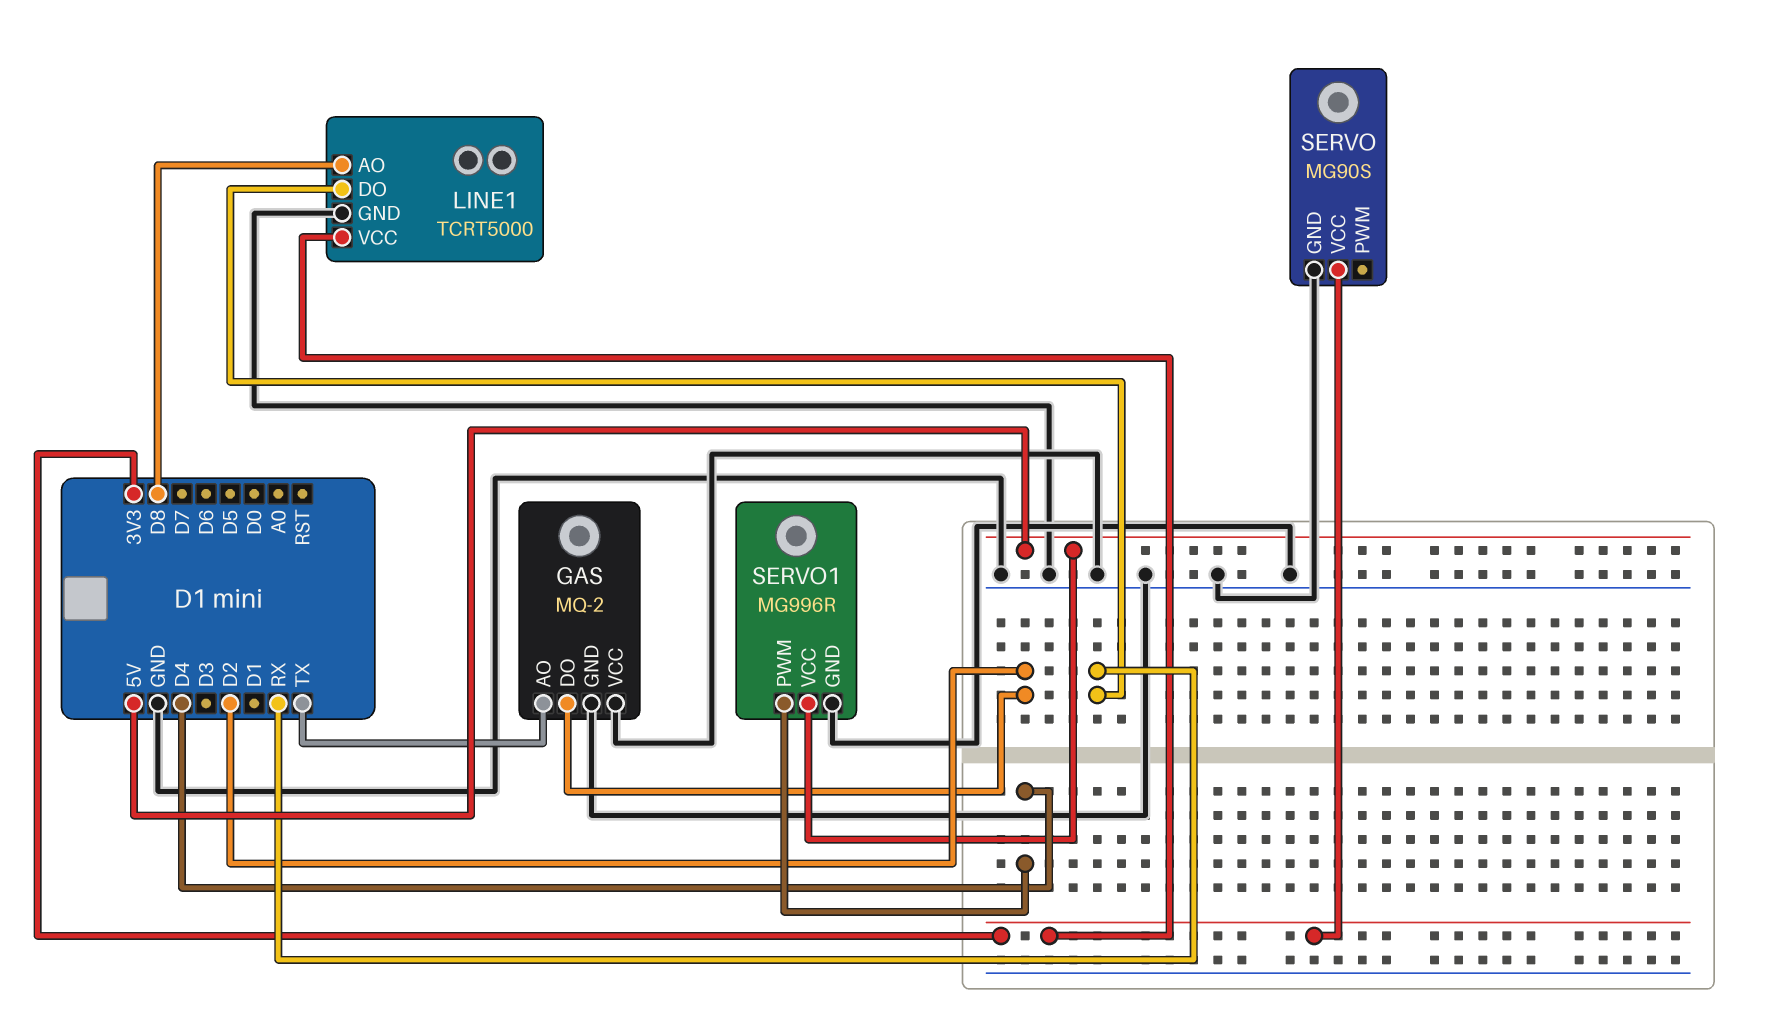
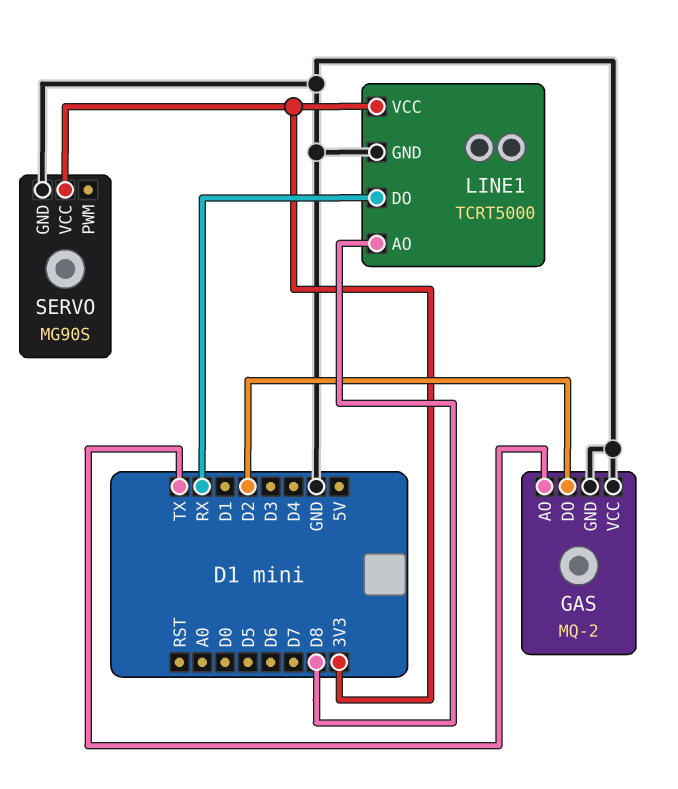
SERVO1: MG996R -> none
SERVO1 pin GND: GND -> none
SERVO1 pin PWM: D4 -> none
SERVO1 pin VCC: 5V -> none

